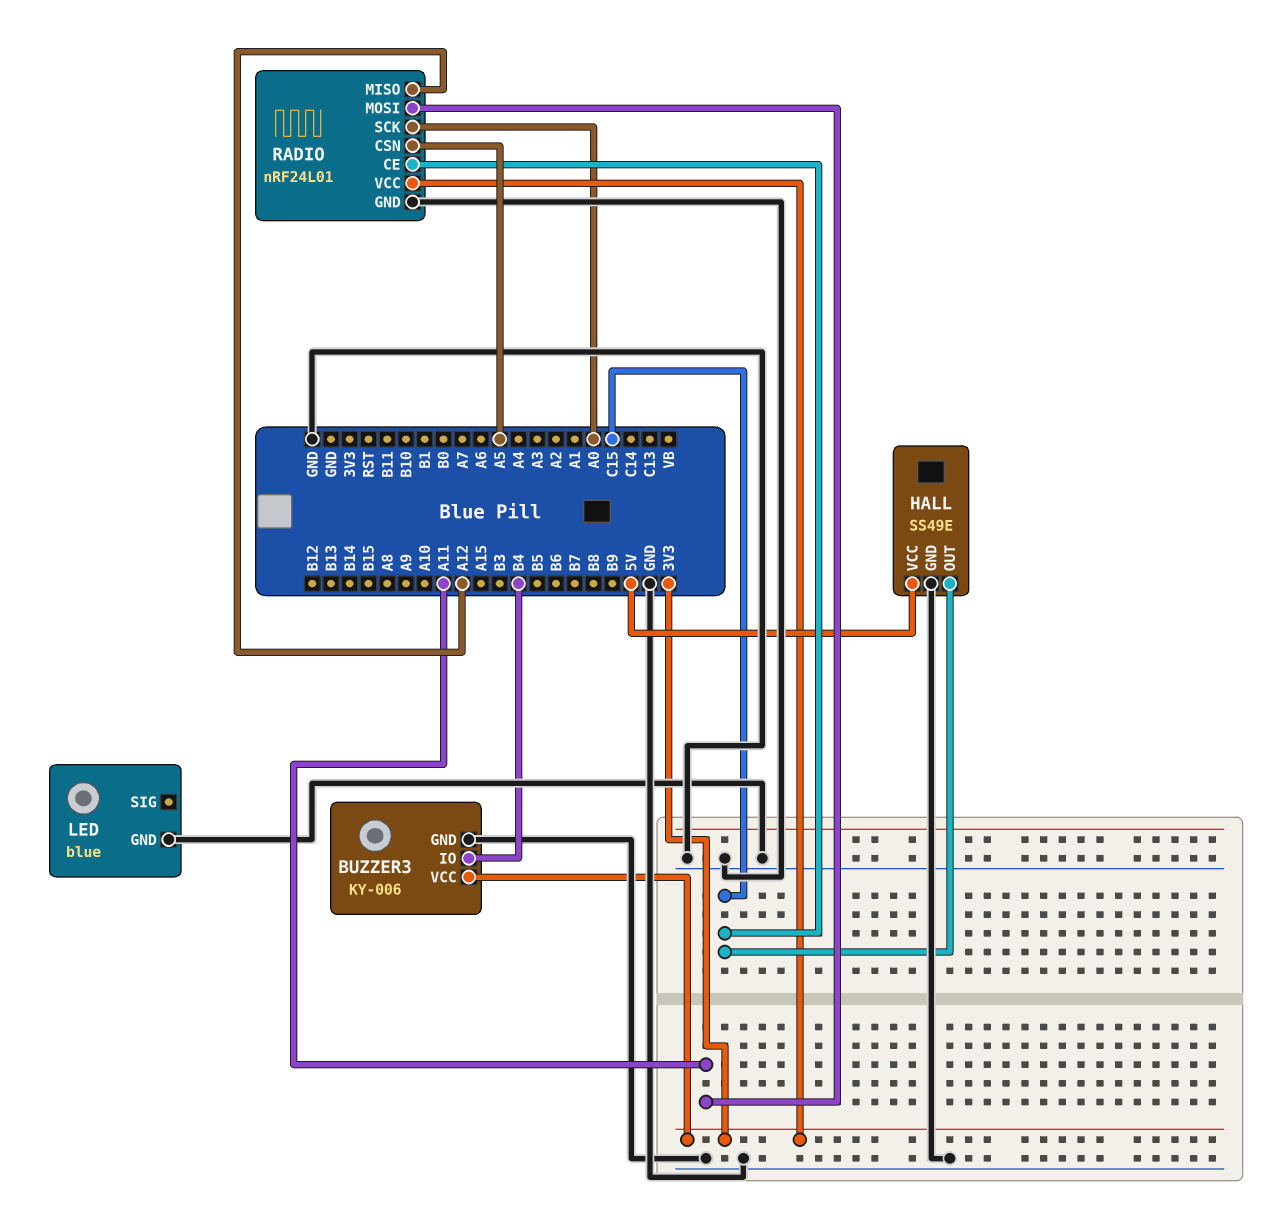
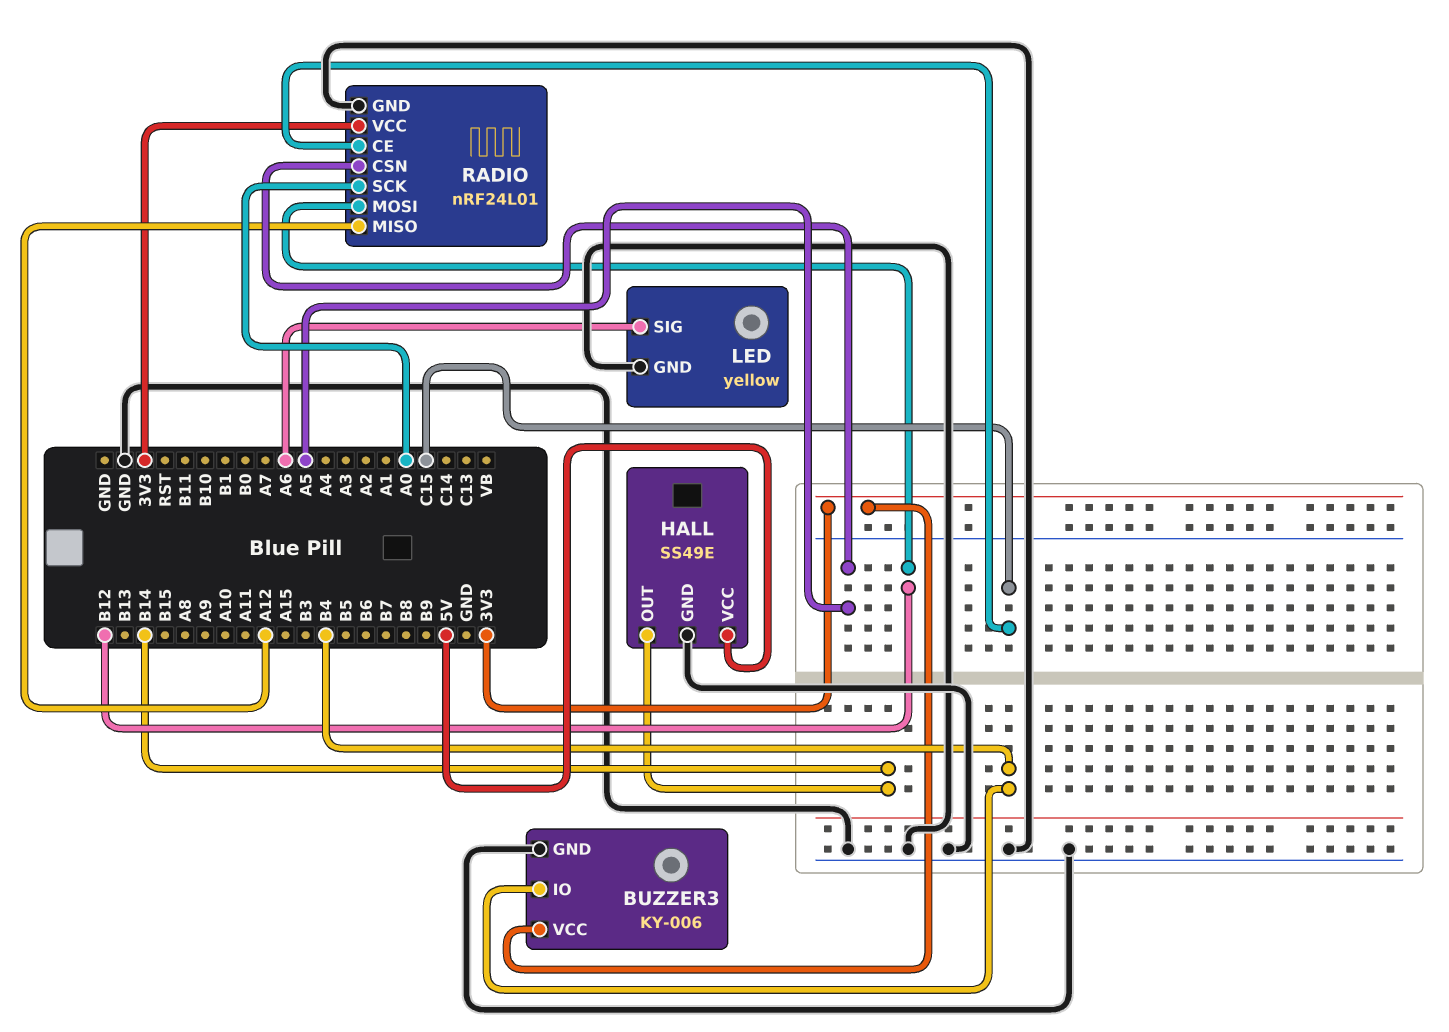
HALL pin OUT: C15 -> B14
LED: blue -> yellow
LED pin SIG: none -> A6
RADIO pin MOSI: A11 -> B12

